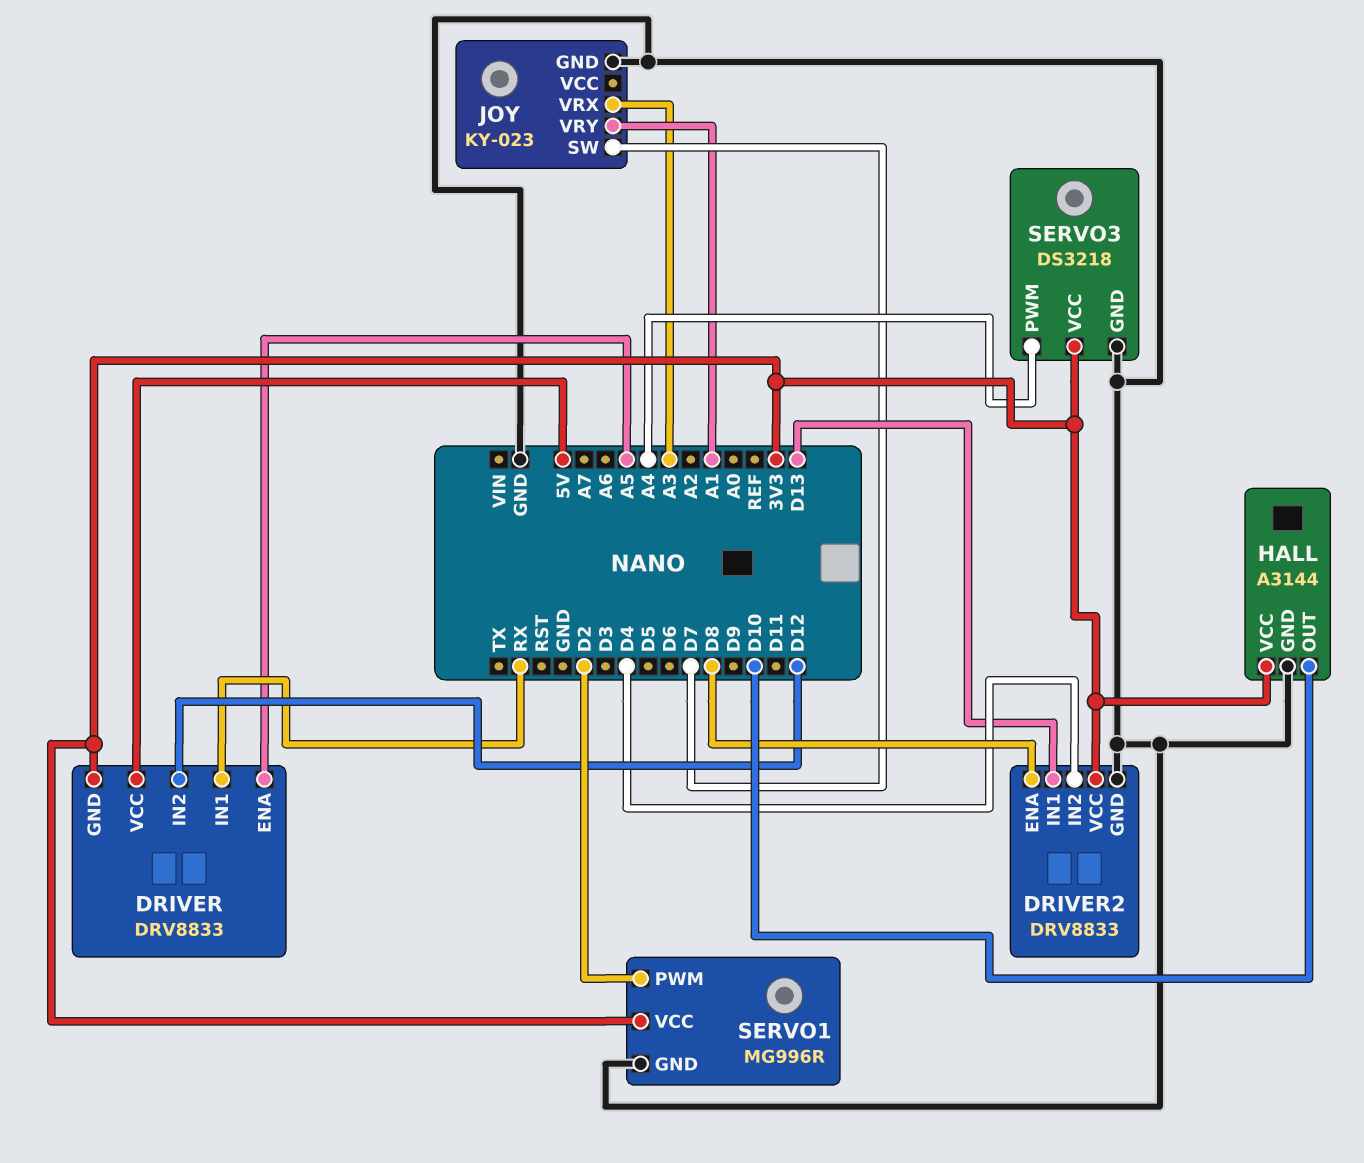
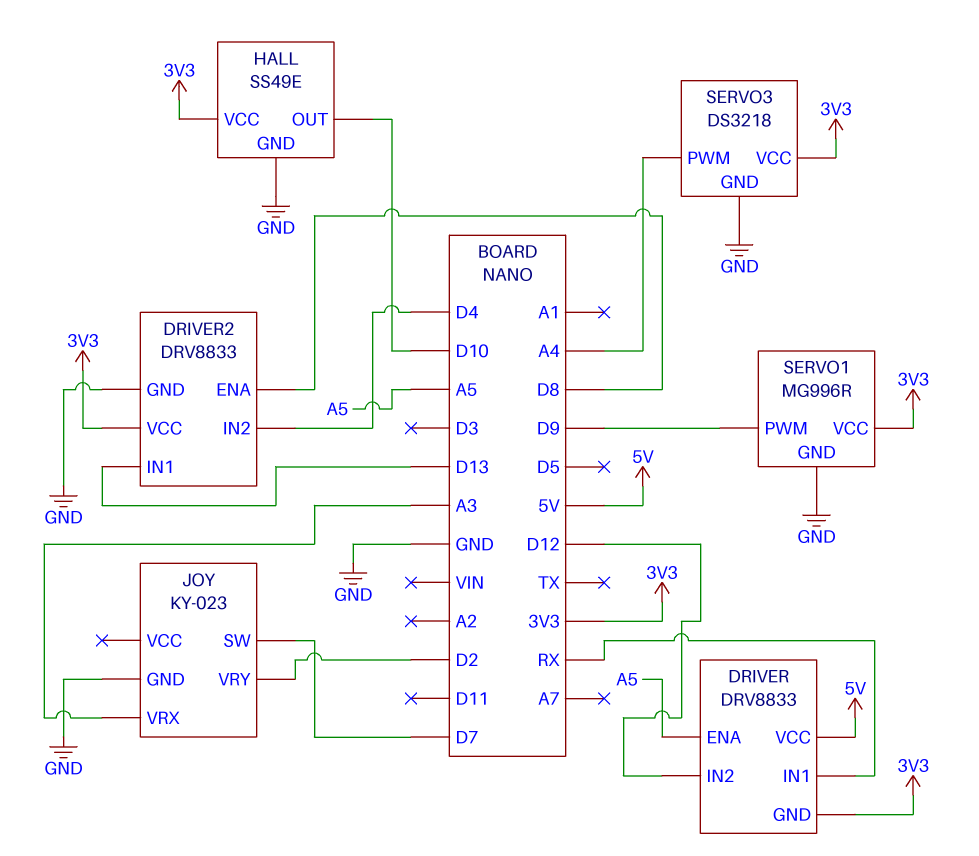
HALL: A3144 -> SS49E
JOY pin VRY: A1 -> D2
SERVO1 pin PWM: D2 -> D9

